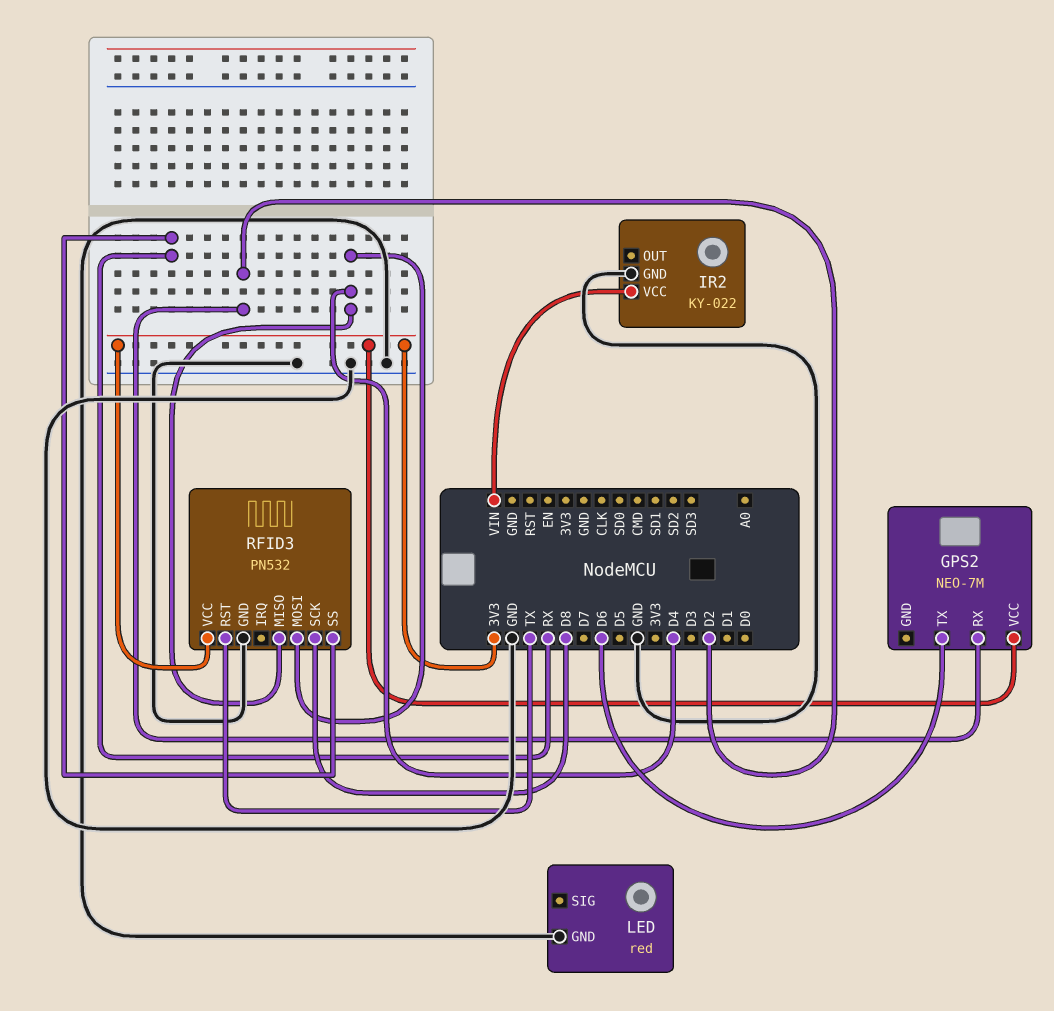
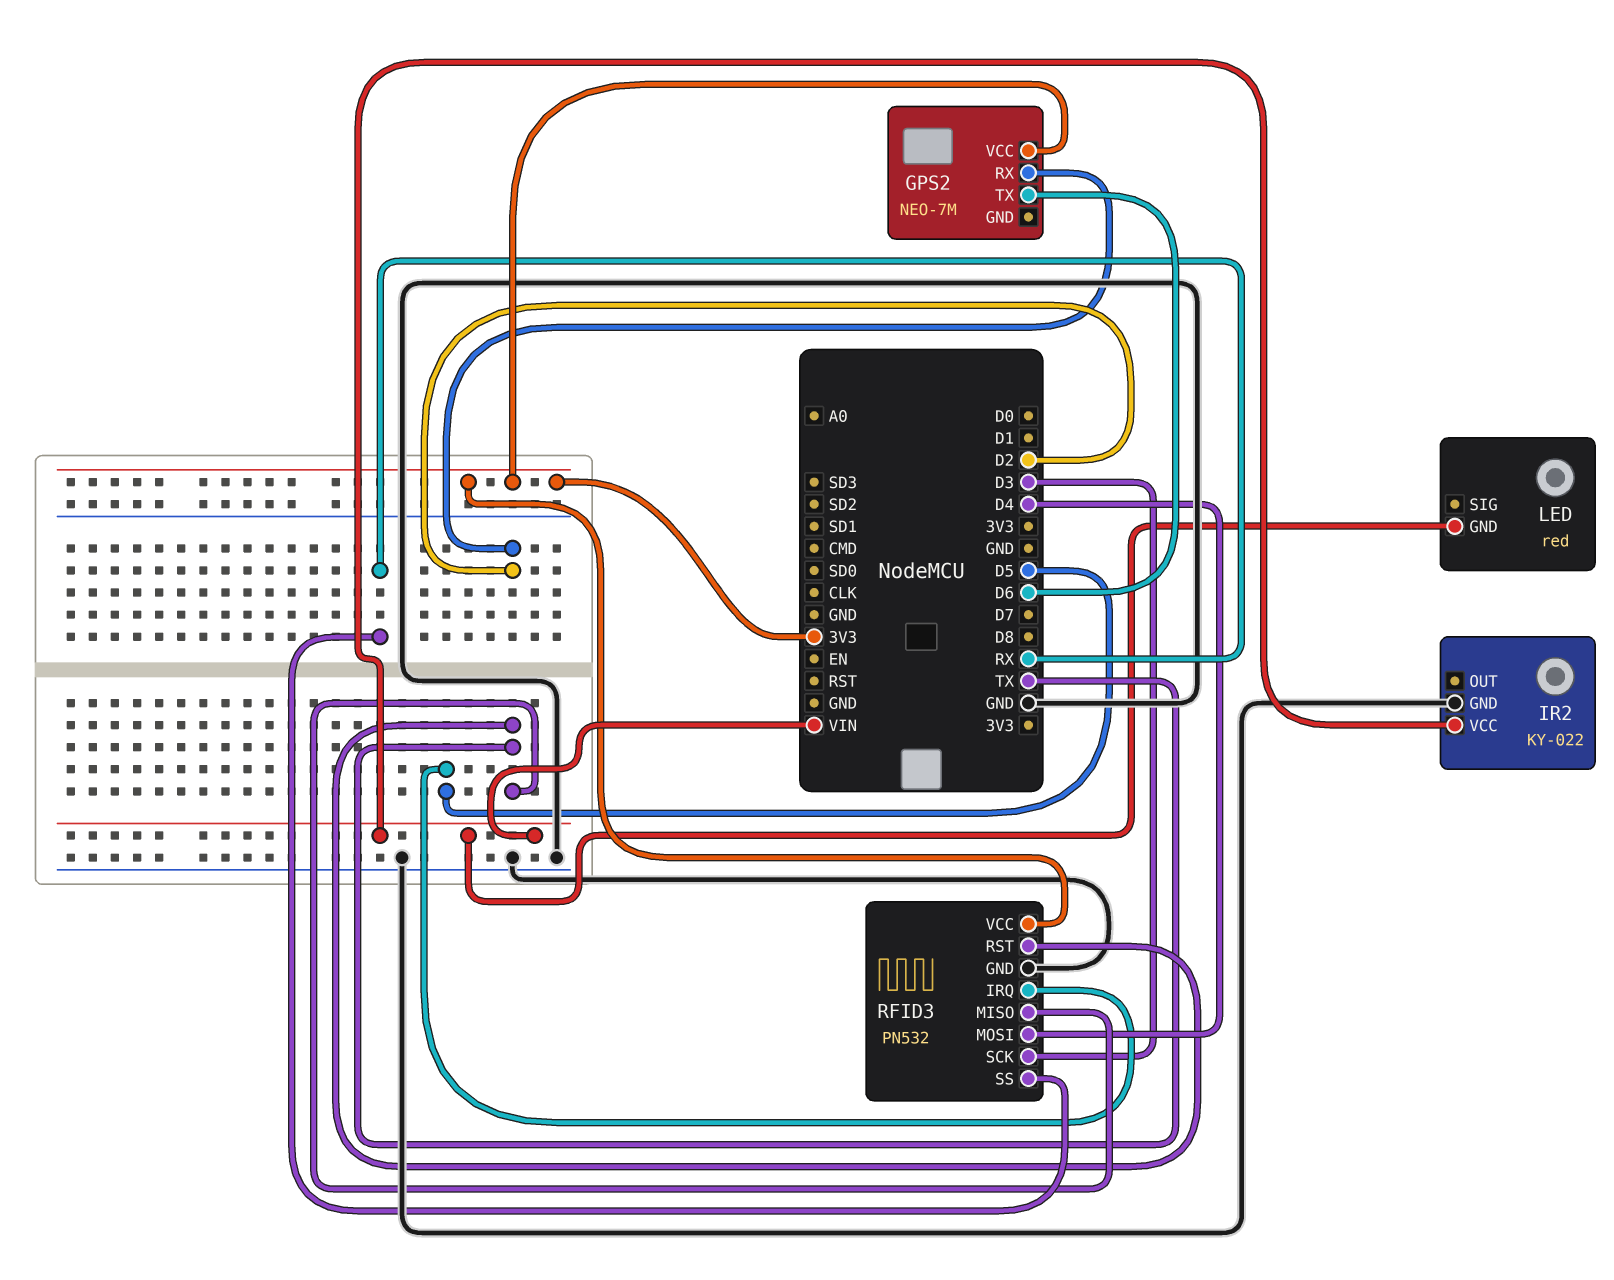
LED pin GND: GND -> VIN
RFID3 pin IRQ: none -> D5
RFID3 pin MISO: D4 -> TX
RFID3 pin SCK: D8 -> D3

